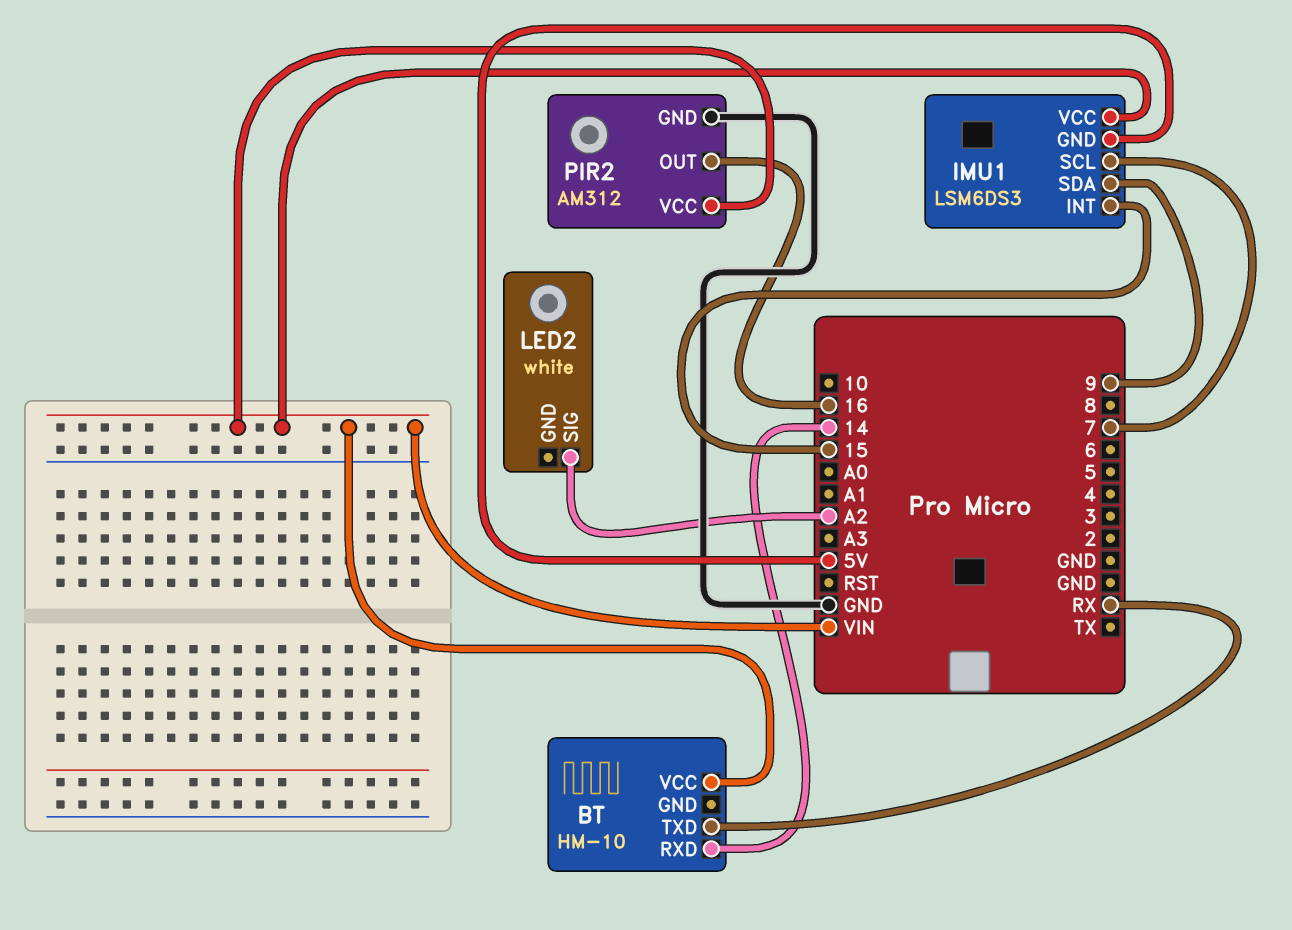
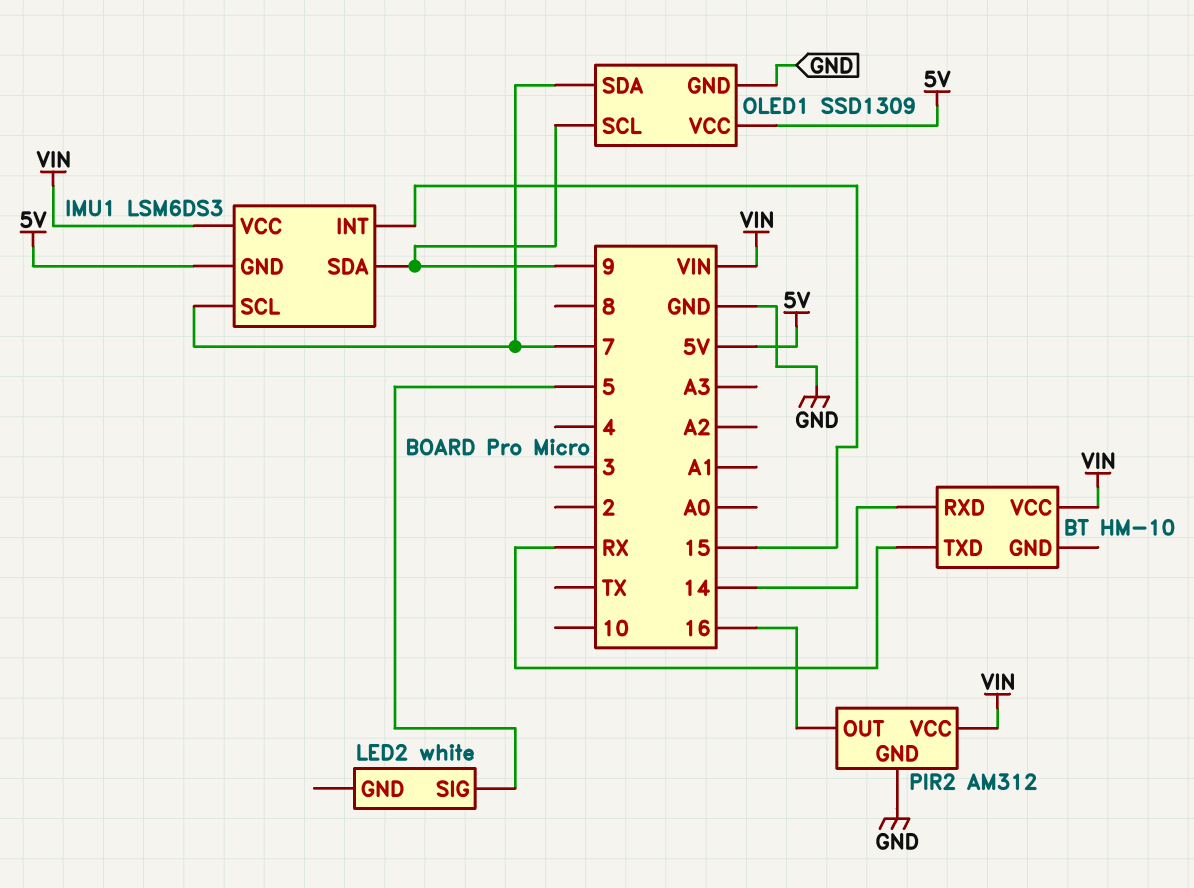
LED2 pin SIG: A2 -> 5
OLED1: none -> SSD1309
OLED1 pin GND: none -> GND
OLED1 pin SCL: none -> 9
OLED1 pin SDA: none -> 7
OLED1 pin VCC: none -> 5V

